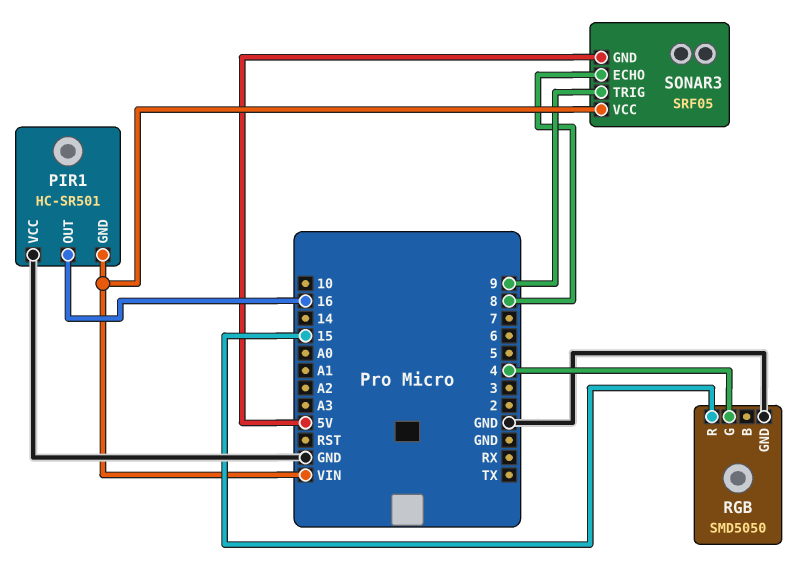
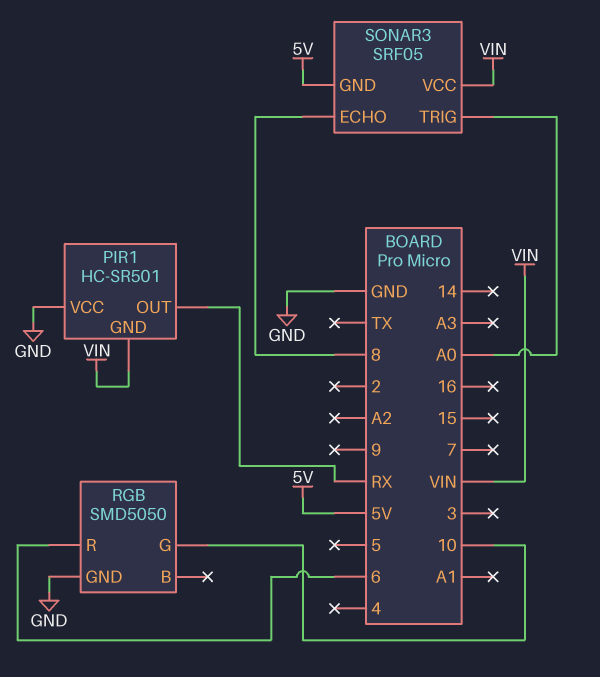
PIR1 pin OUT: 16 -> RX
RGB pin G: 4 -> 10
RGB pin R: 15 -> 6
SONAR3 pin TRIG: 9 -> A0

